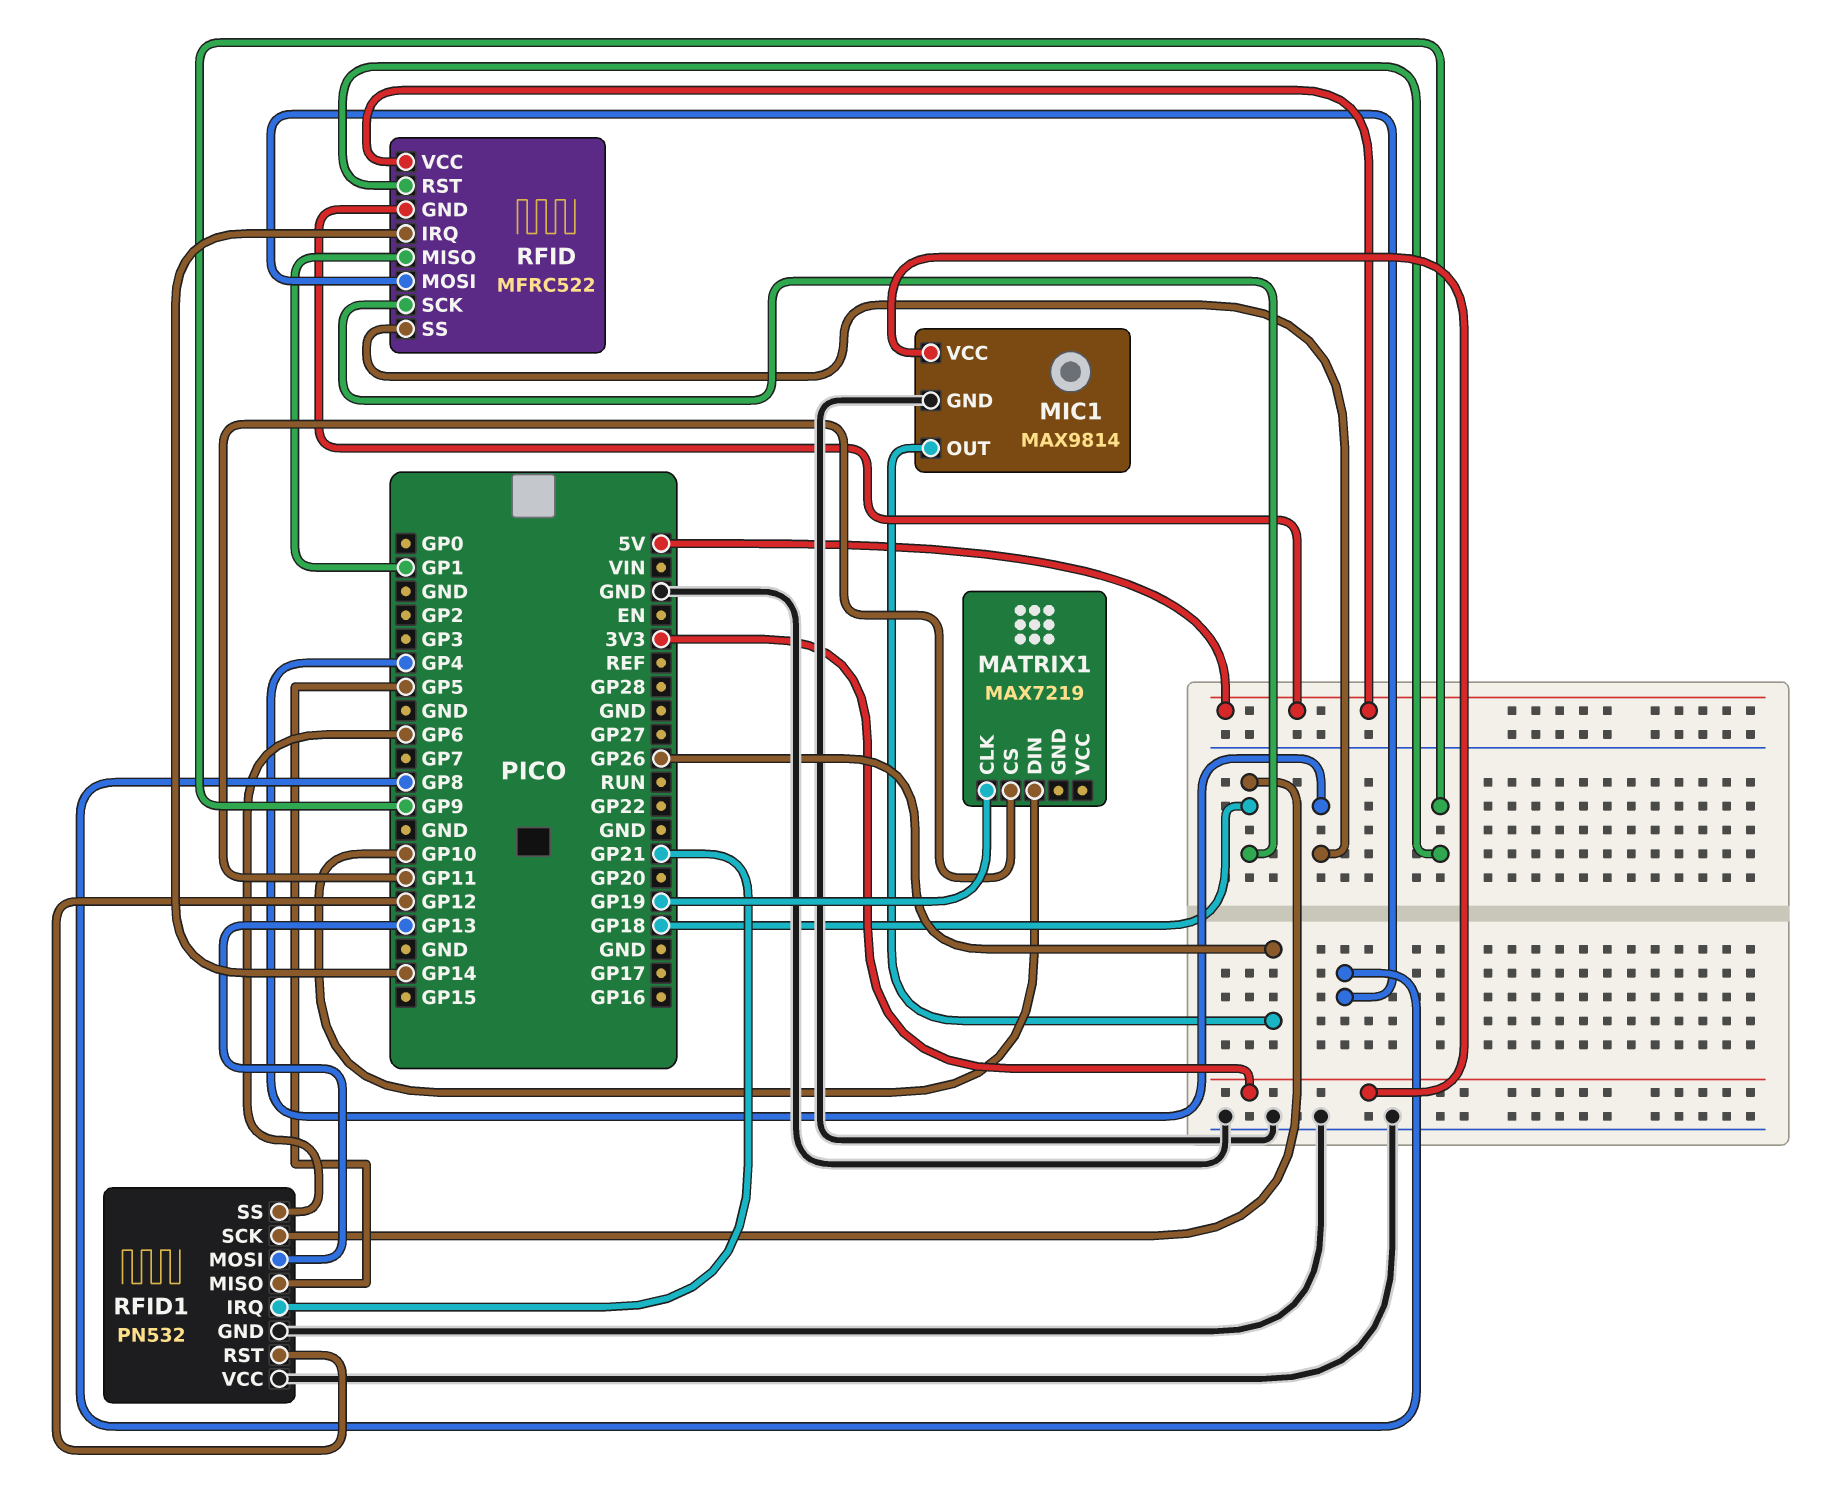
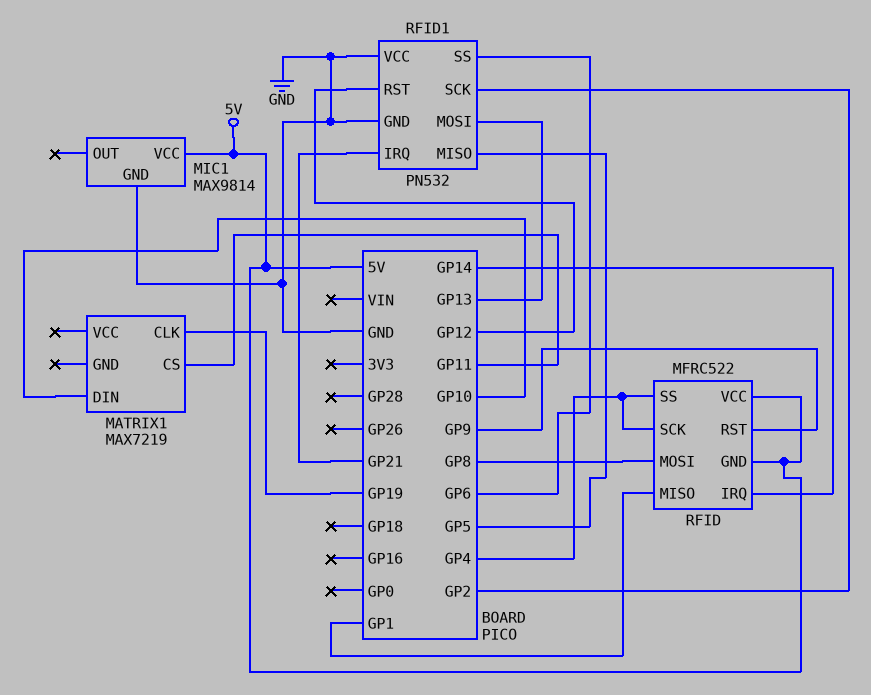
MIC1 pin OUT: GP26 -> none
MIC1 pin VCC: 3V3 -> 5V
RFID pin SCK: GP18 -> GP4
RFID1 pin SCK: GP18 -> GP2

